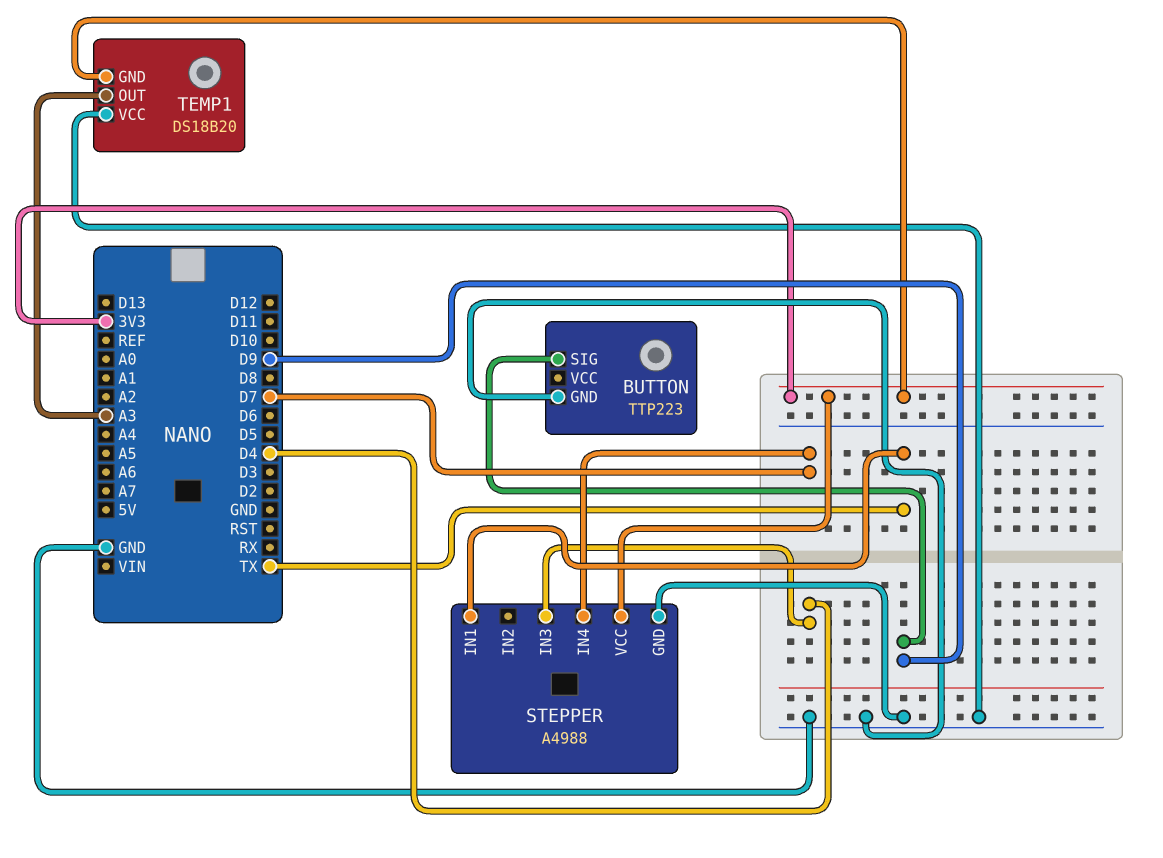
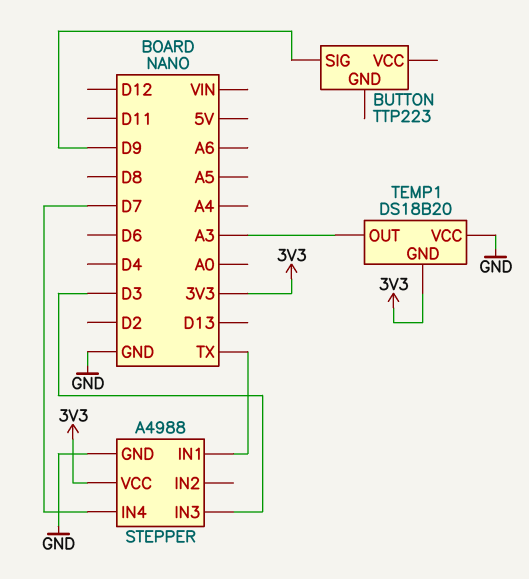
BUTTON pin GND: GND -> none
STEPPER pin IN3: D4 -> D3

